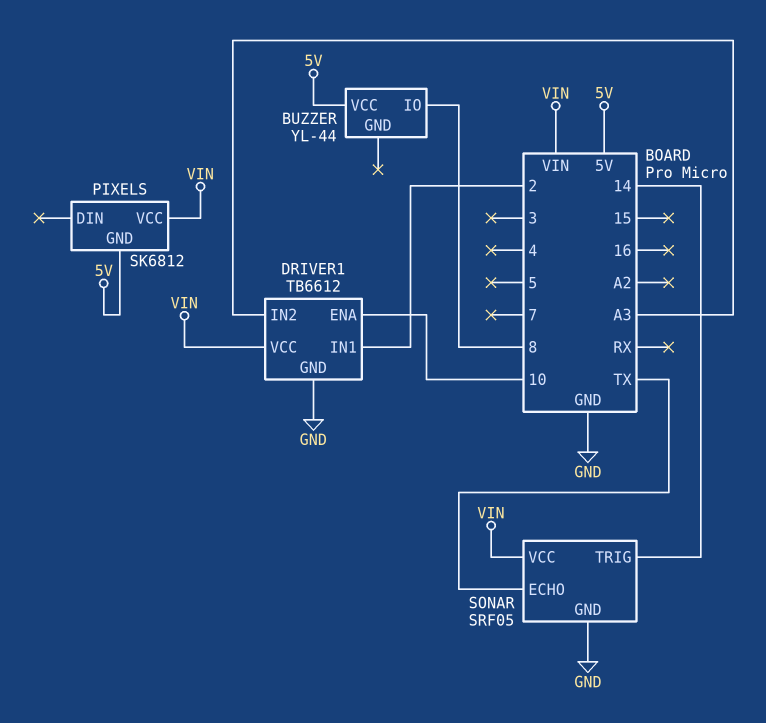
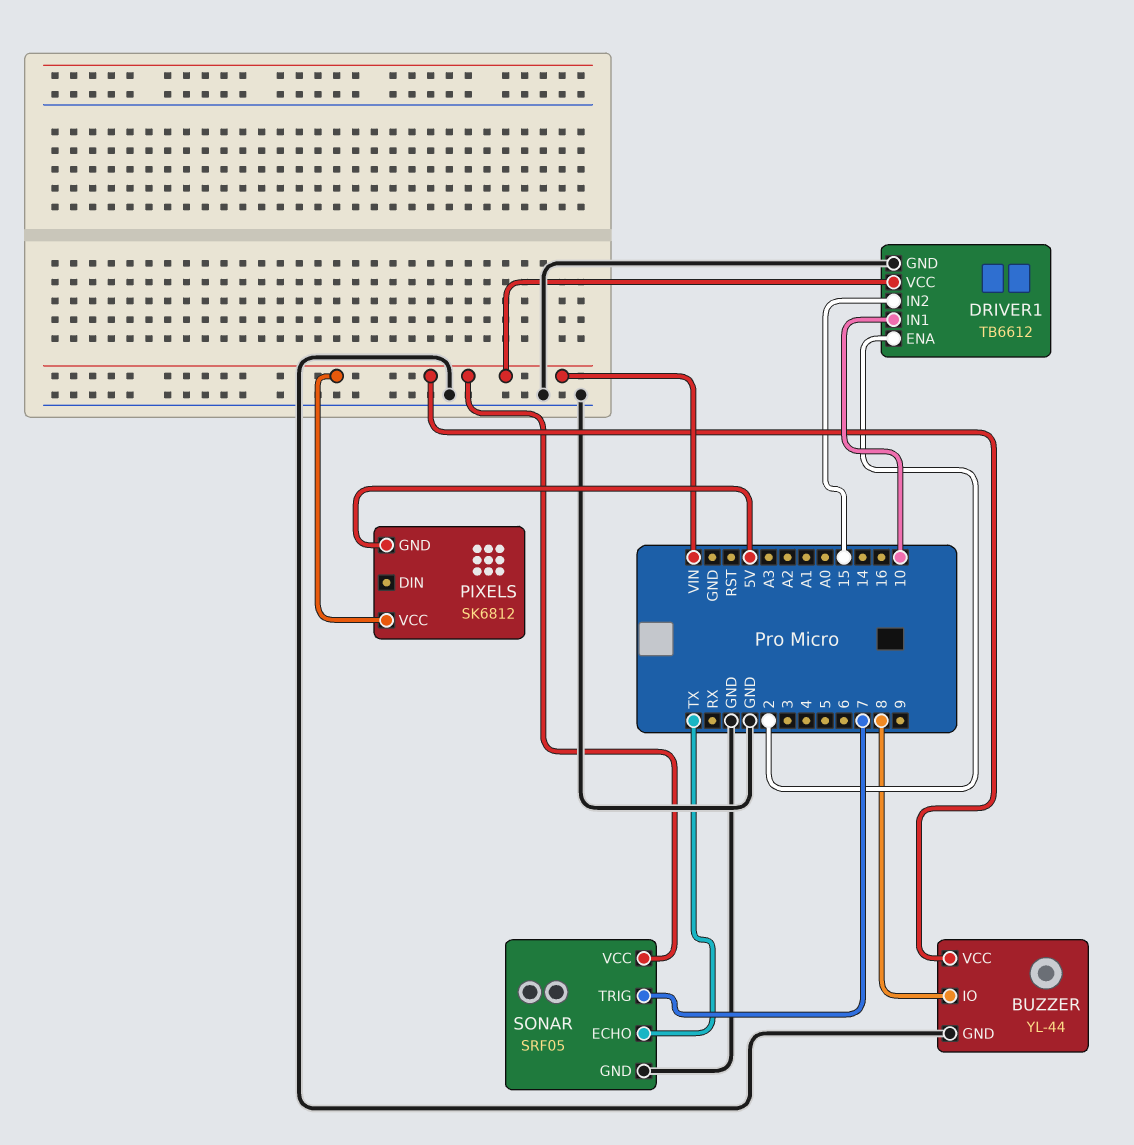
BUZZER pin GND: none -> GND
BUZZER pin VCC: 5V -> VIN
DRIVER1 pin ENA: 10 -> 2
DRIVER1 pin IN1: 2 -> 10
DRIVER1 pin IN2: A3 -> 15
SONAR pin TRIG: 14 -> 7

